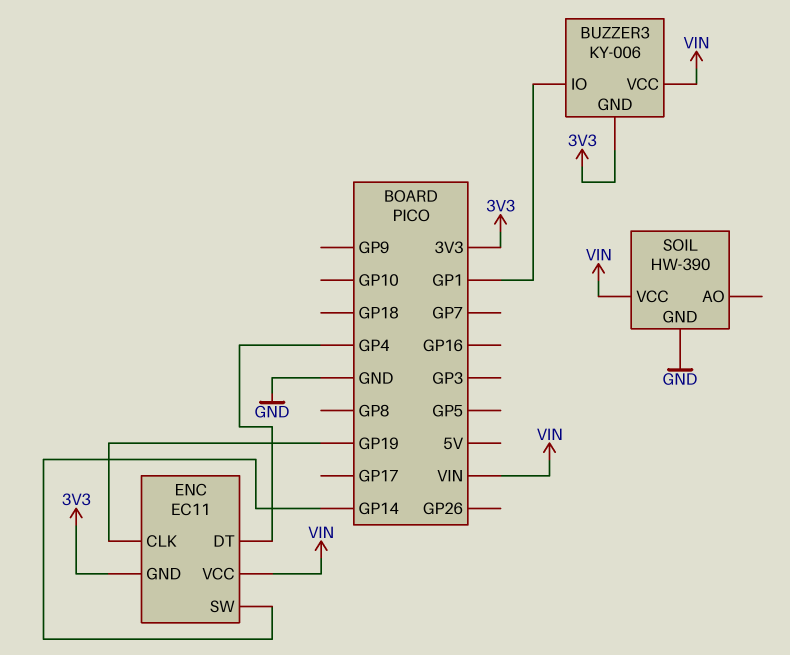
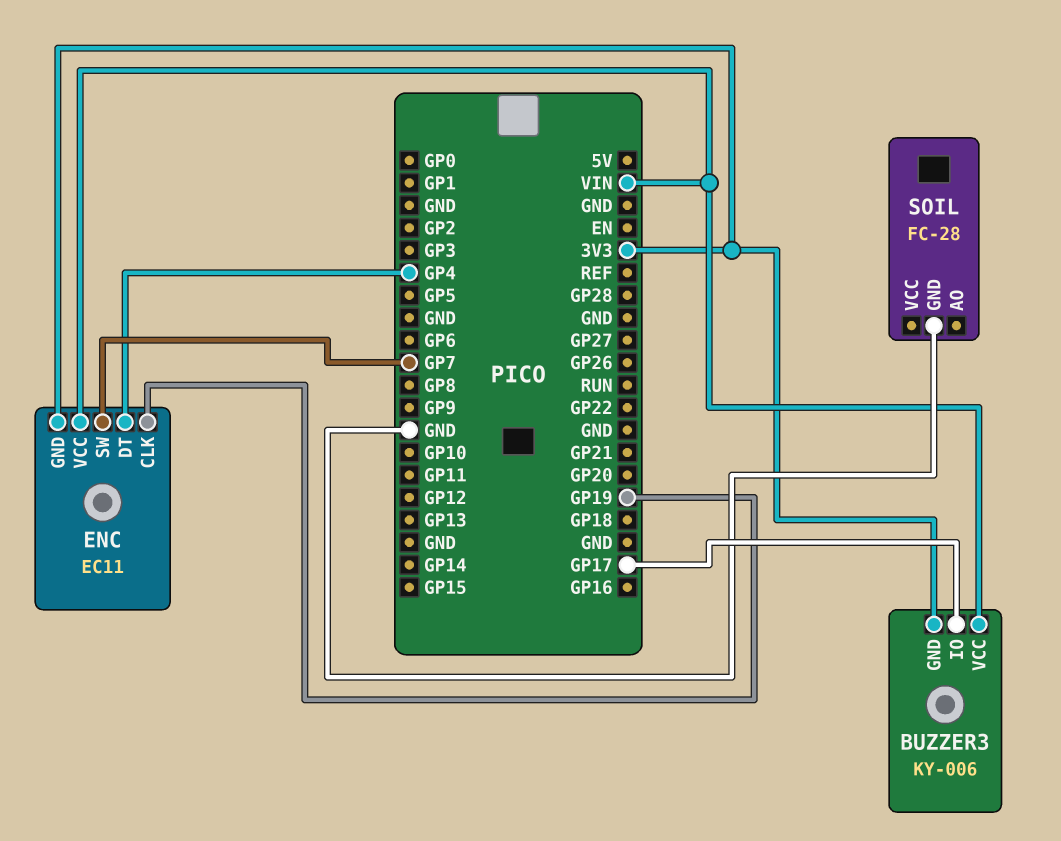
BUZZER3 pin IO: GP1 -> GP17
ENC pin SW: GP14 -> GP7
SOIL: HW-390 -> FC-28
SOIL pin VCC: VIN -> none

